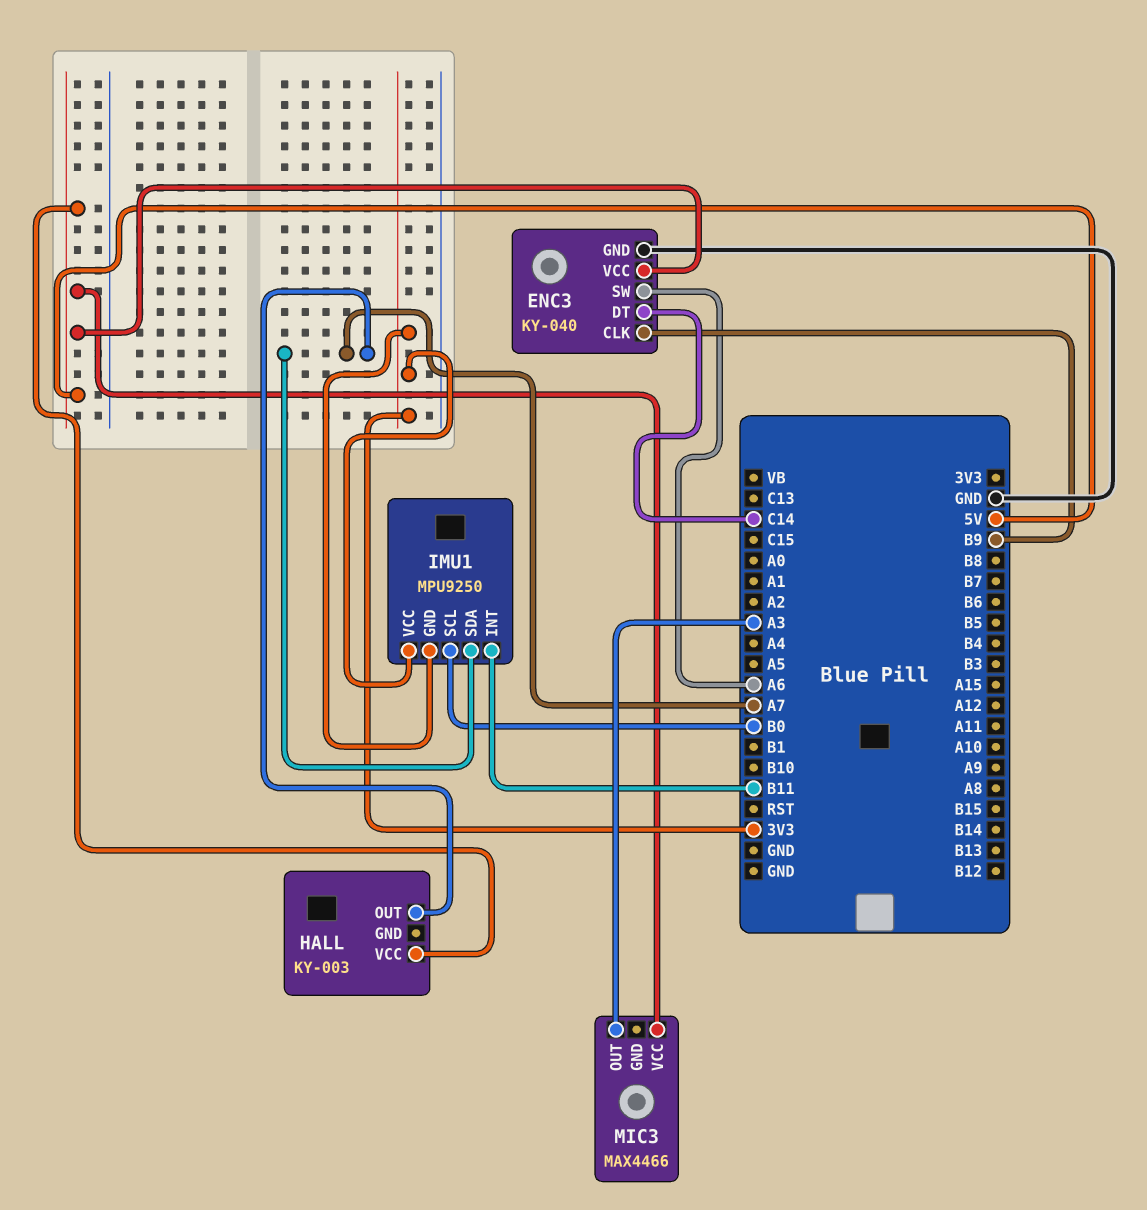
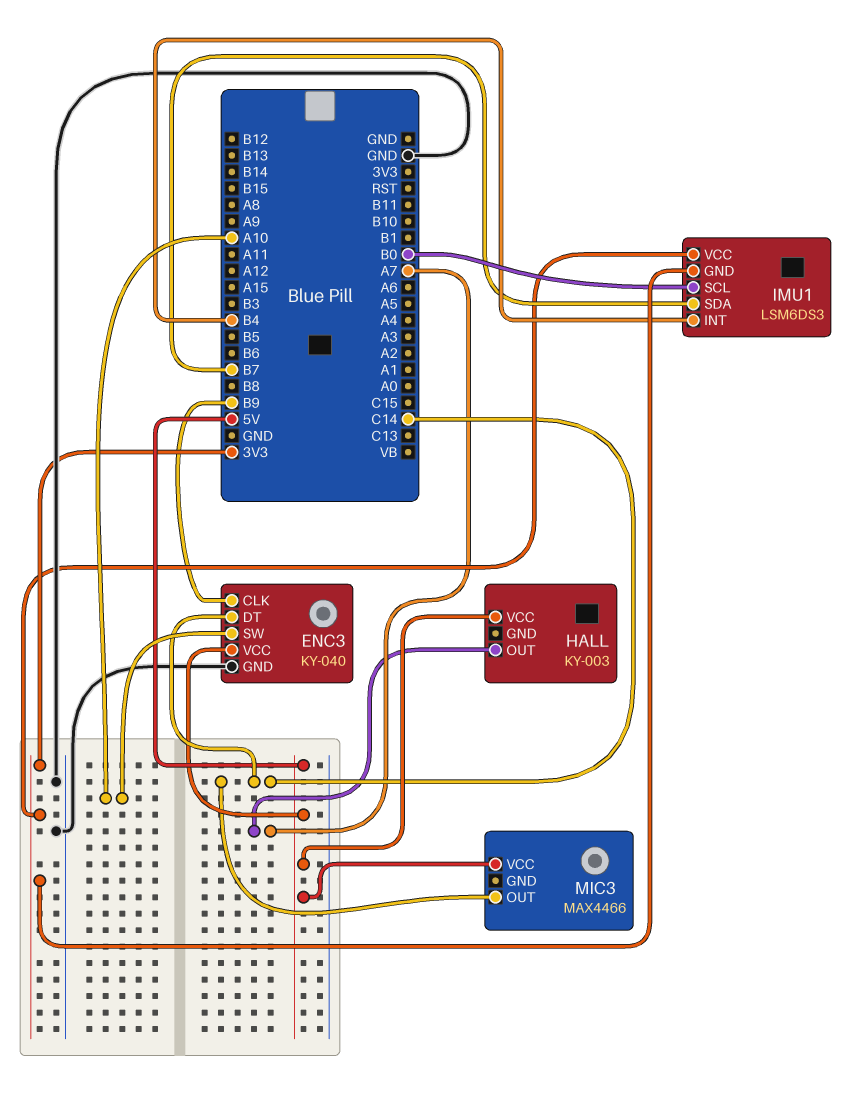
ENC3 pin SW: A6 -> A10
IMU1: MPU9250 -> LSM6DS3
IMU1 pin INT: B11 -> B4
IMU1 pin SDA: A7 -> B7
MIC3 pin OUT: A3 -> C14

